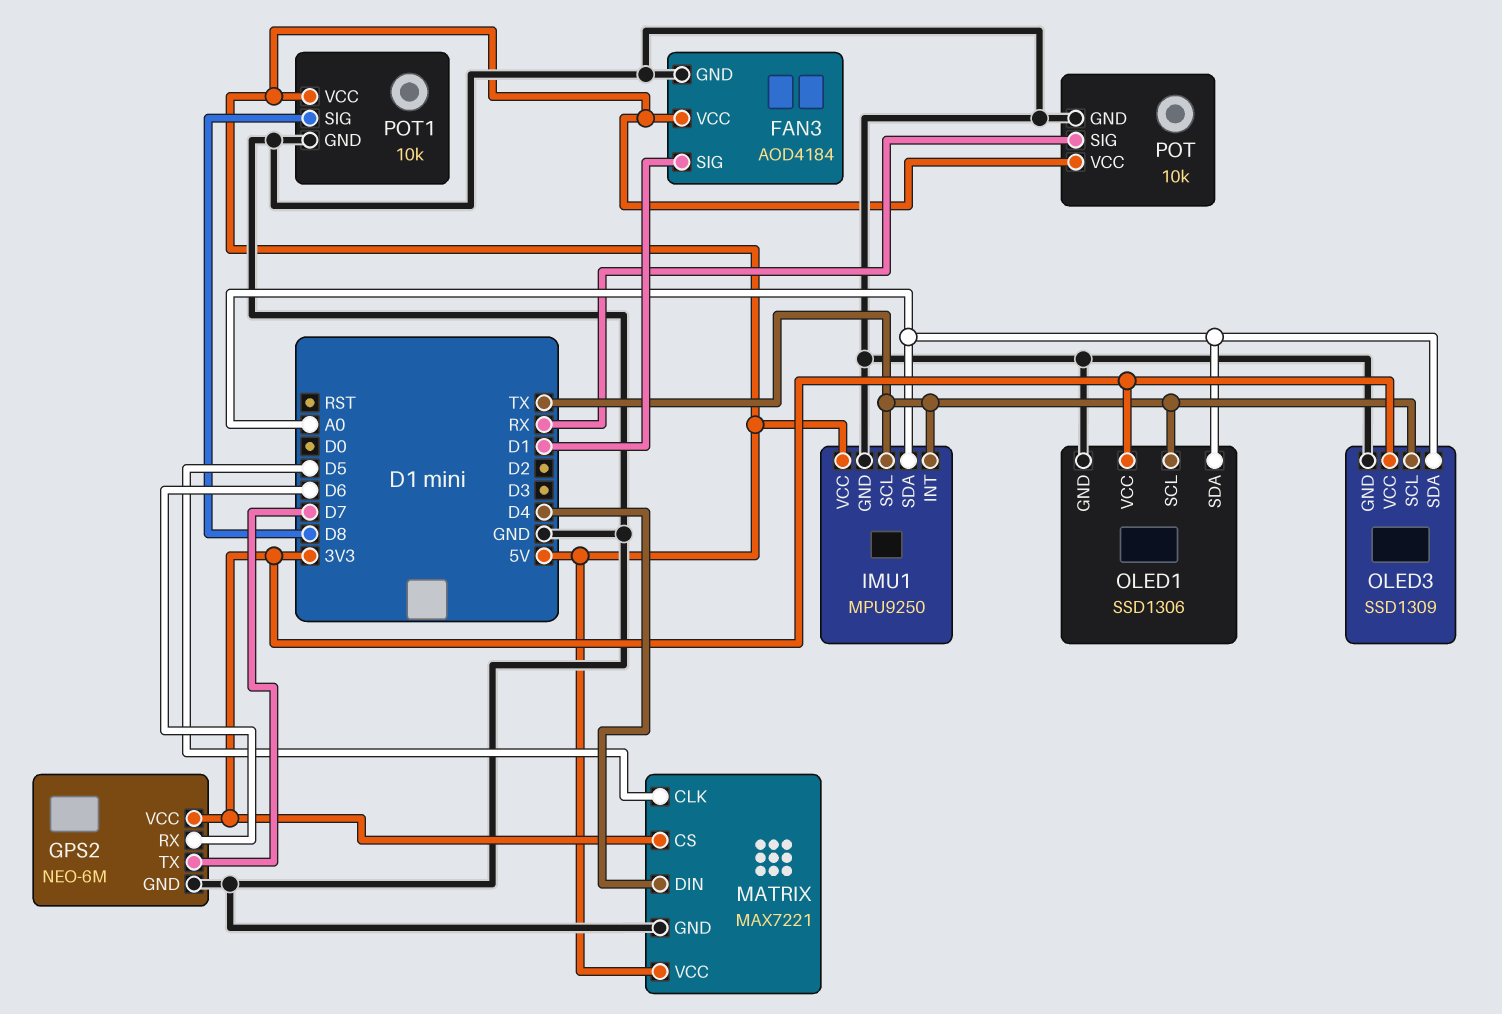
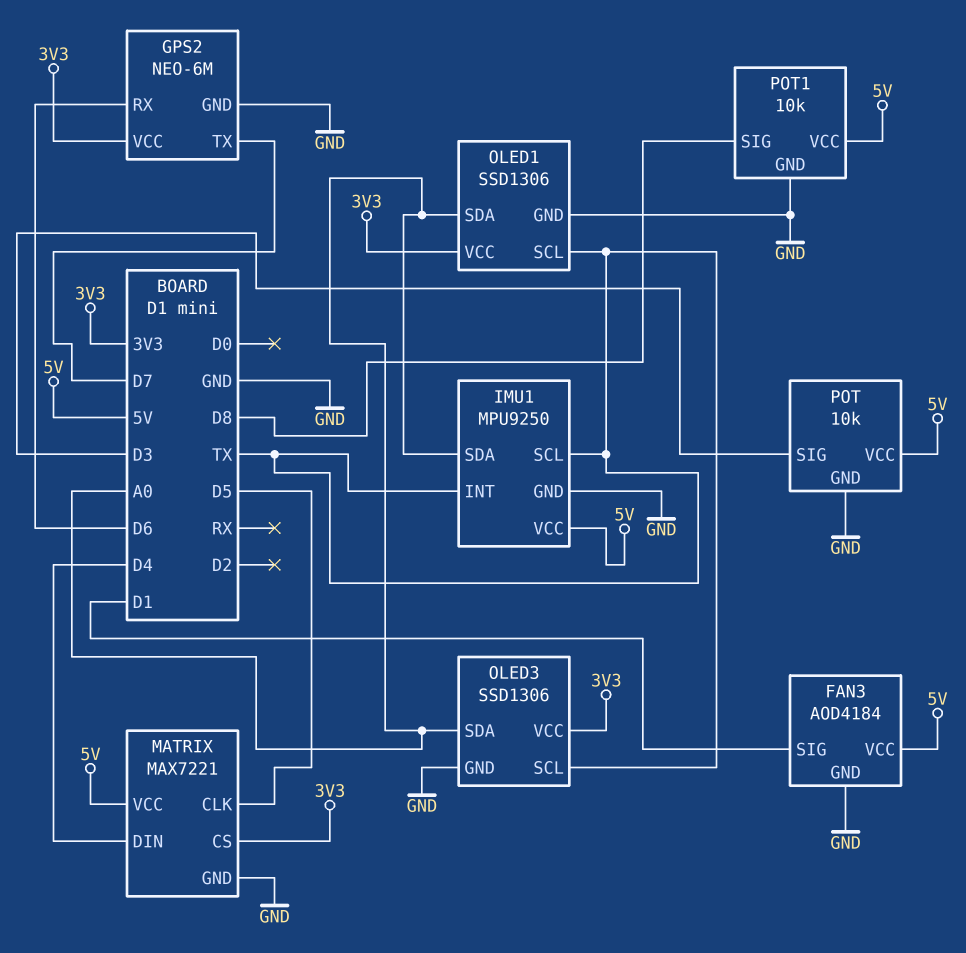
OLED3: SSD1309 -> SSD1306
POT pin SIG: RX -> D3

